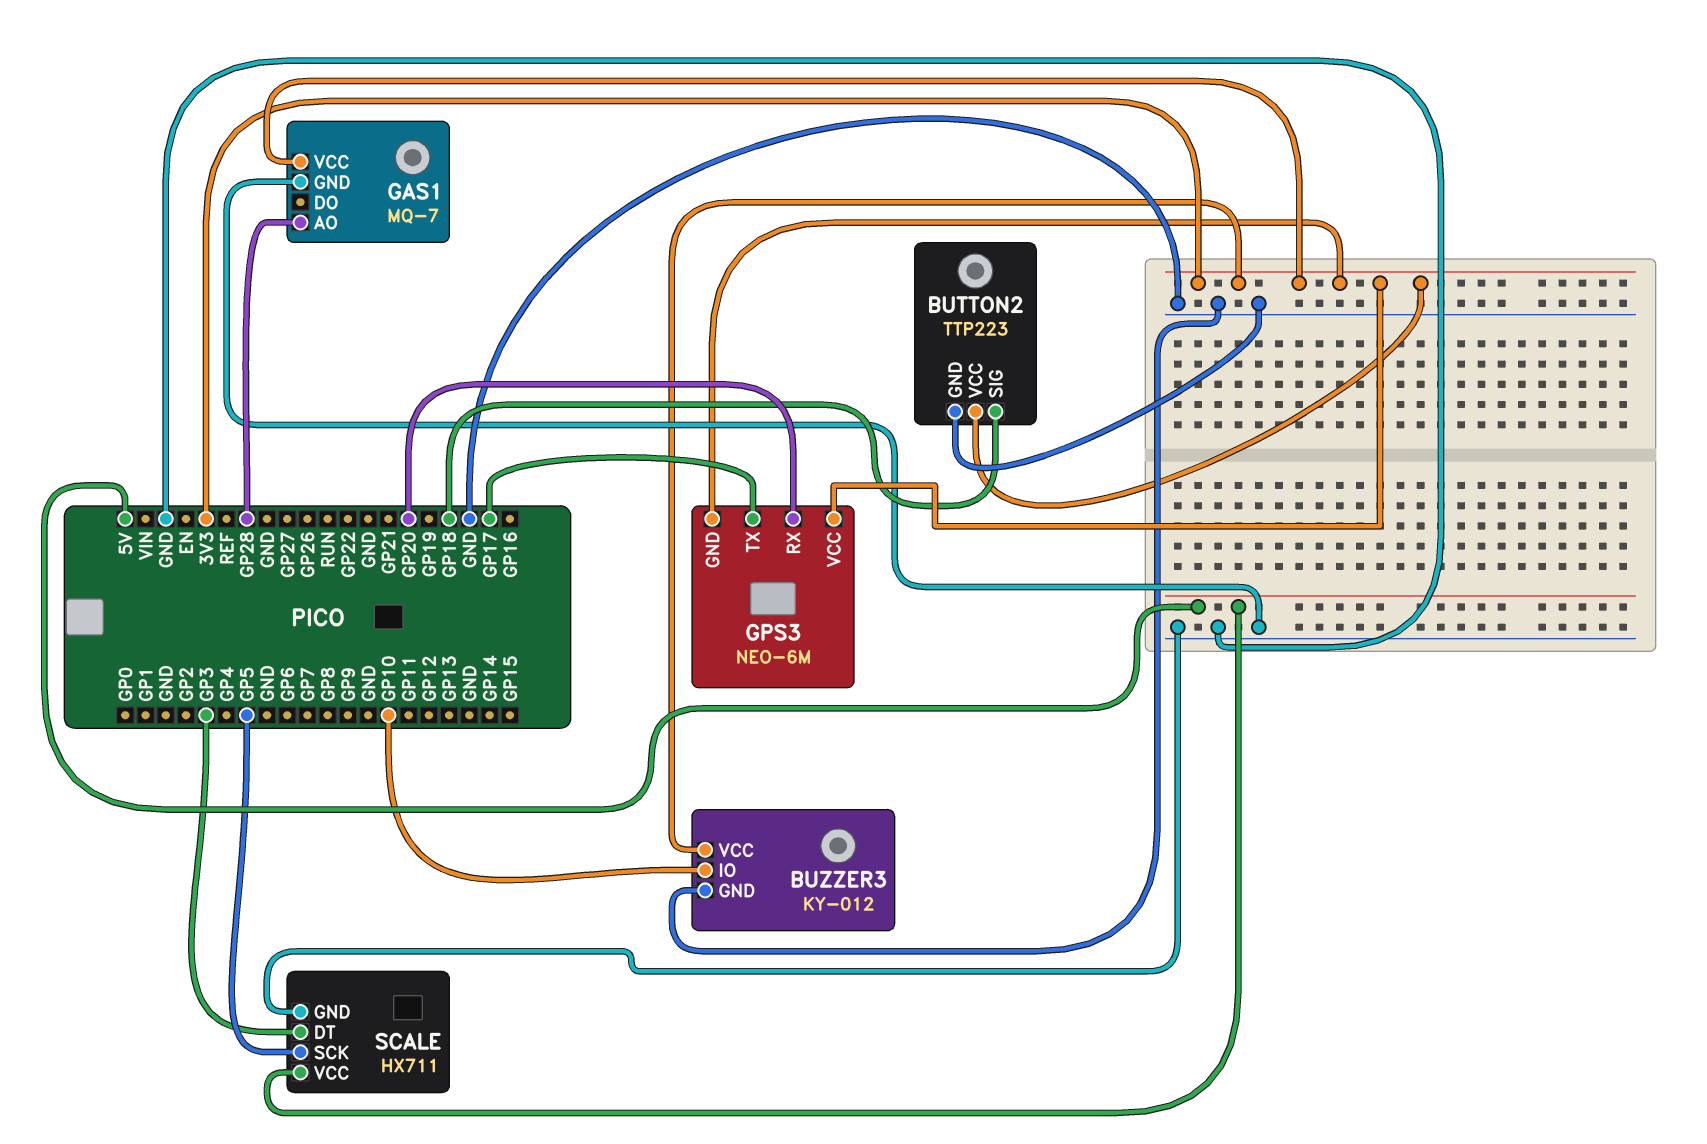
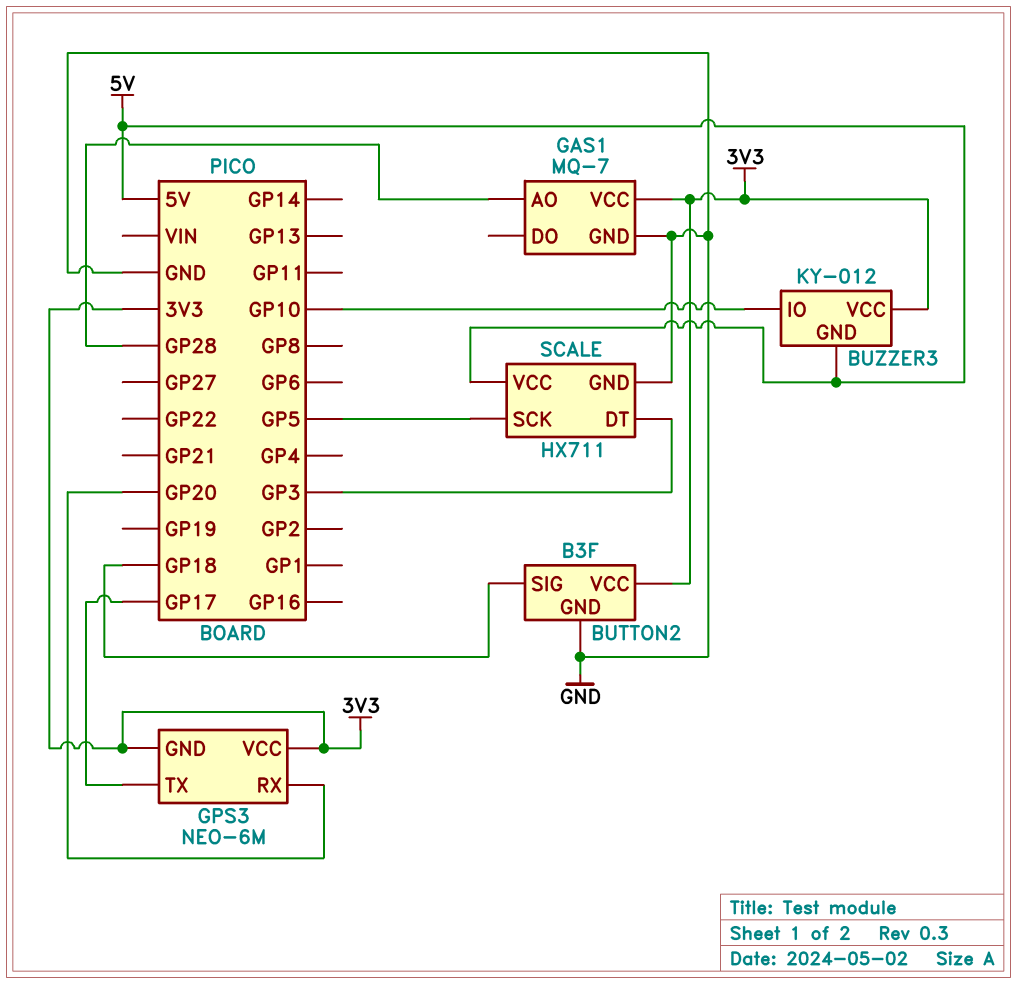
BUTTON2: TTP223 -> B3F
BUZZER3 pin GND: GND -> 5V

